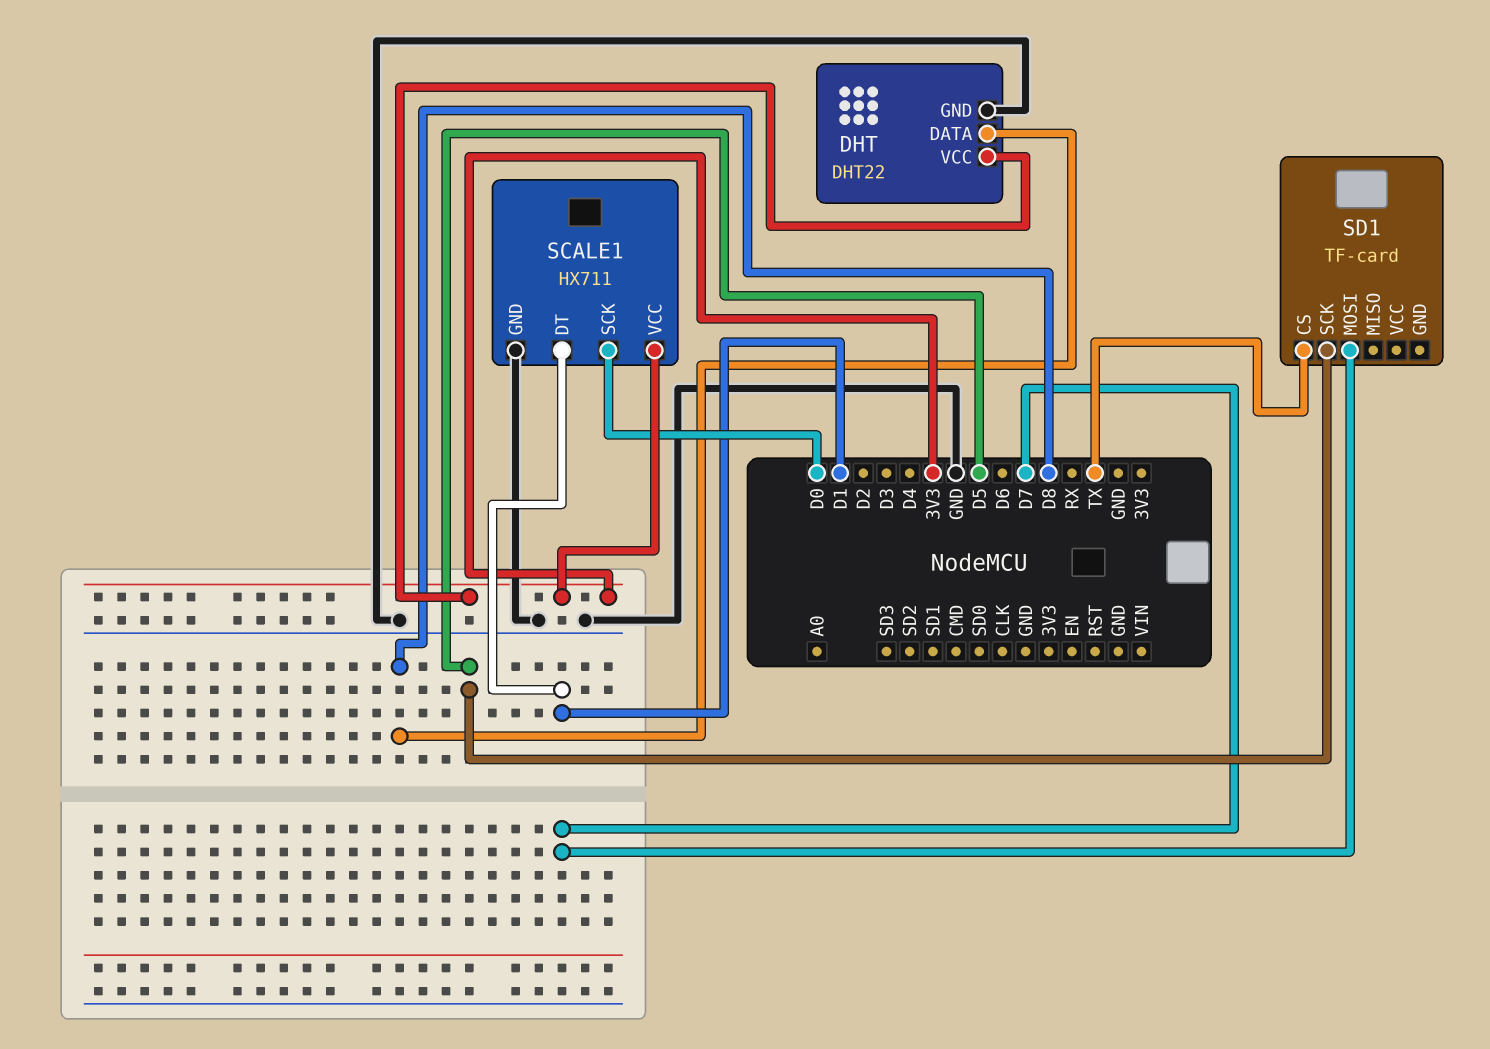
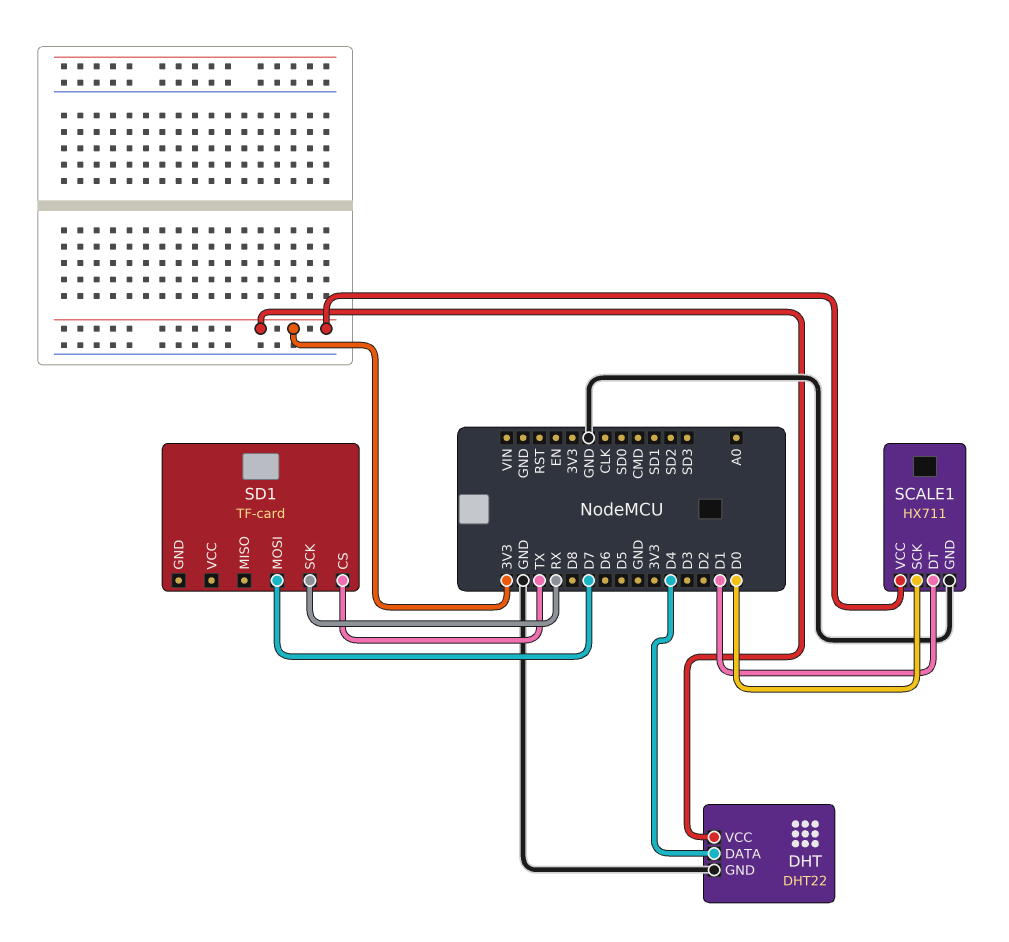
DHT pin DATA: D8 -> D4
SD1 pin SCK: D5 -> RX

